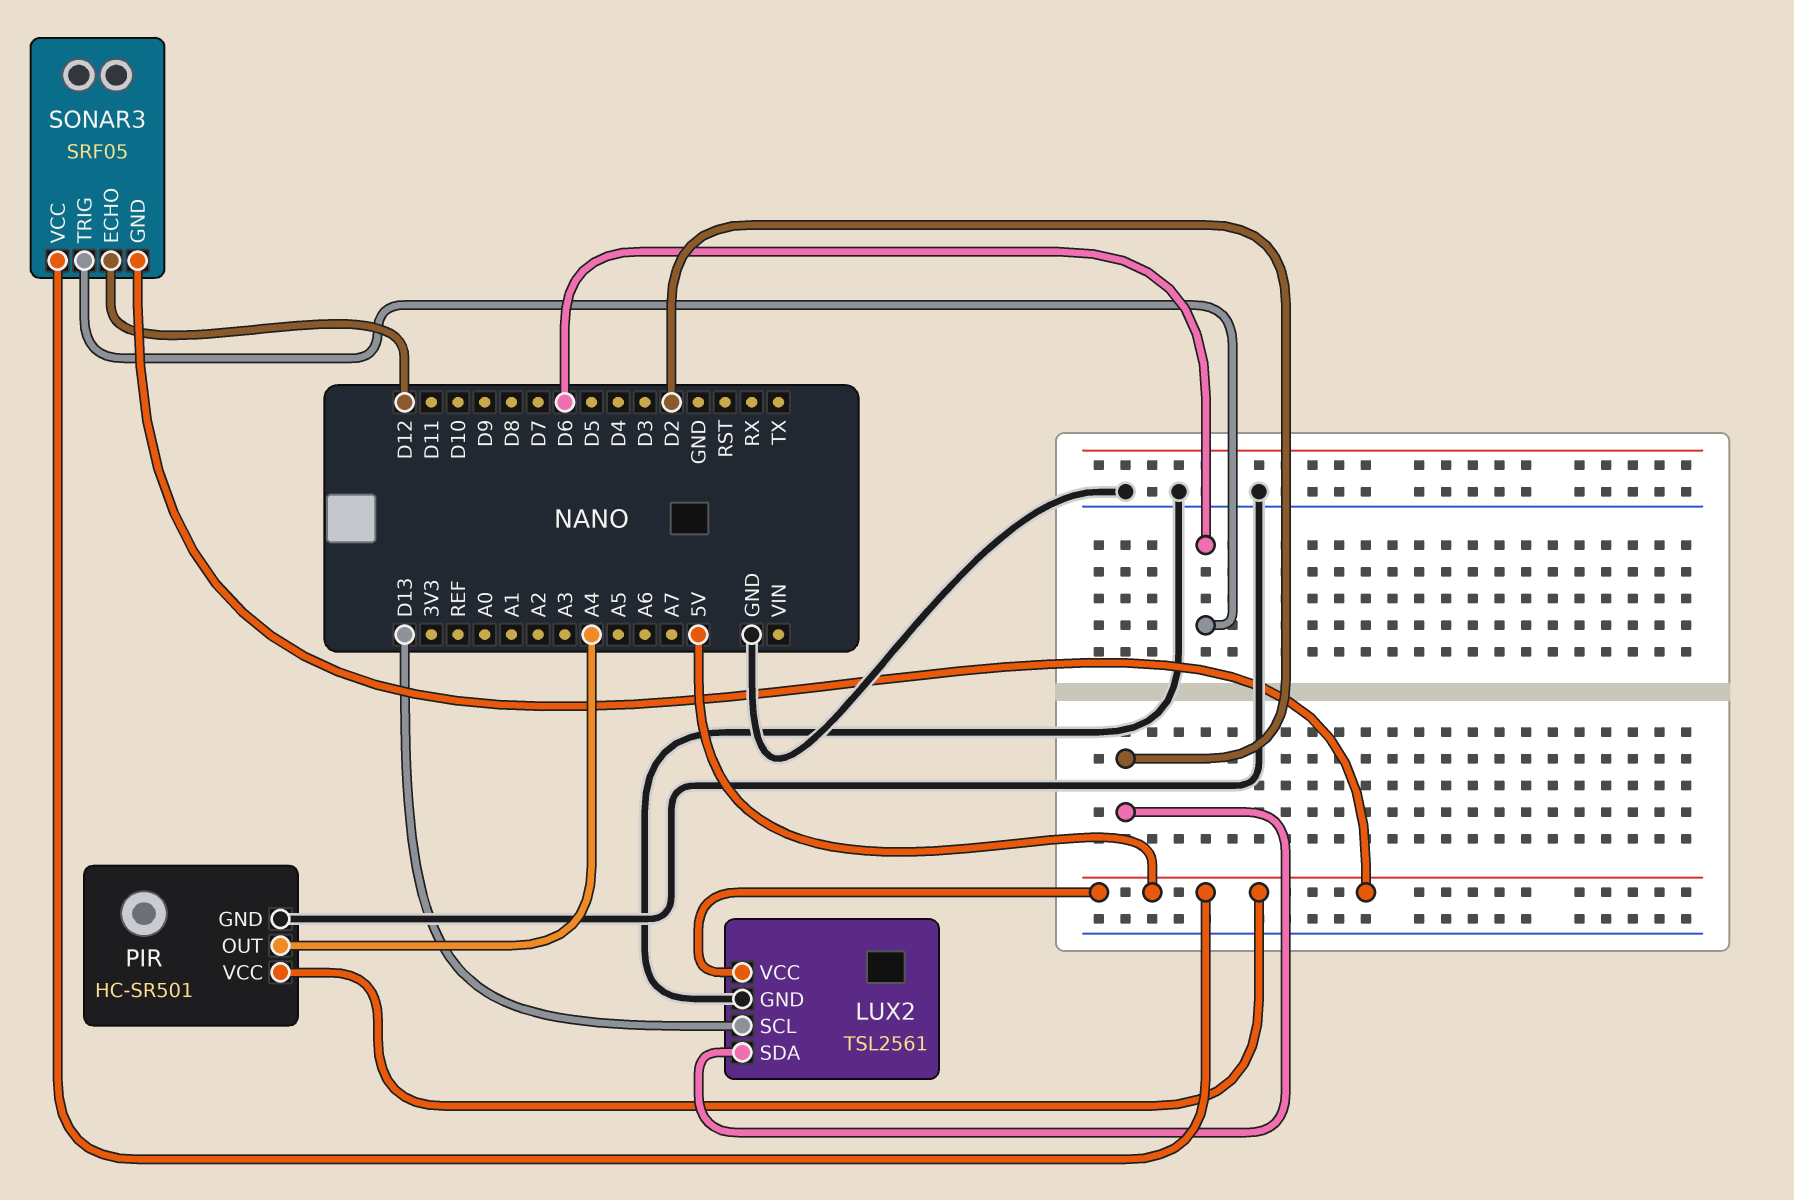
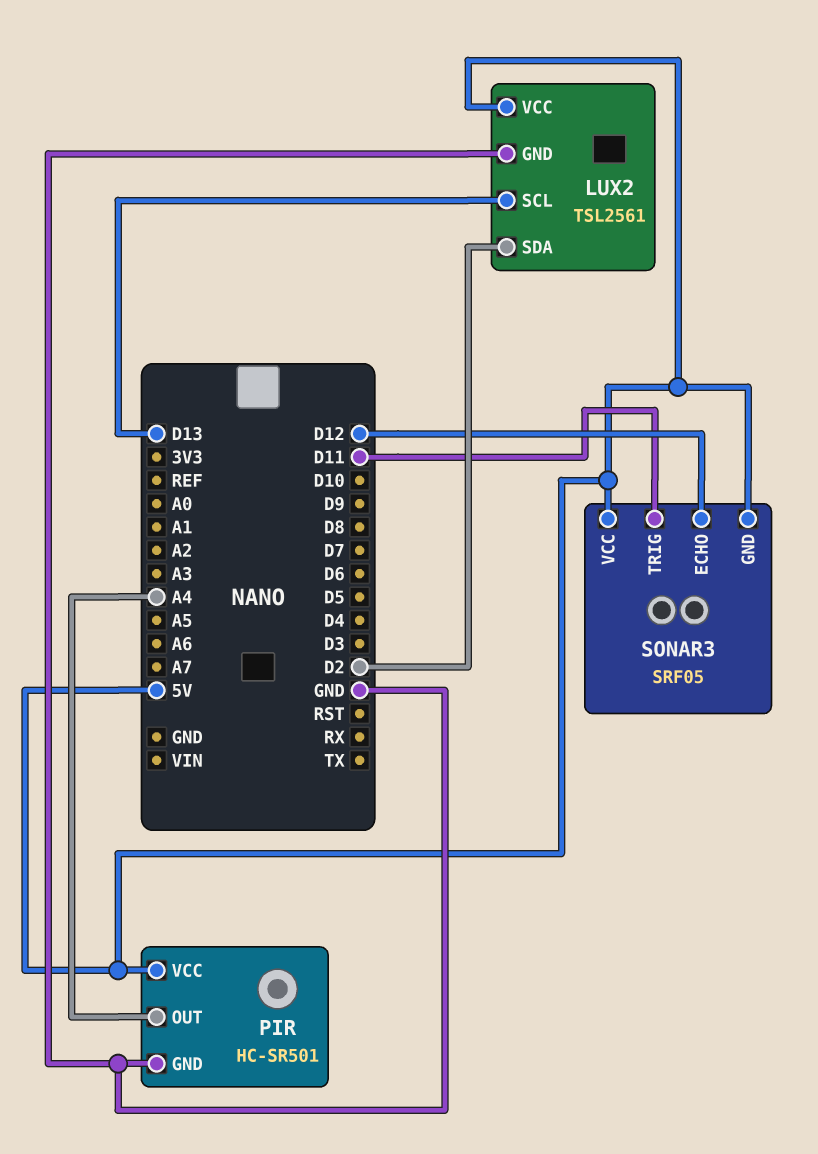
SONAR3 pin TRIG: D6 -> D11

